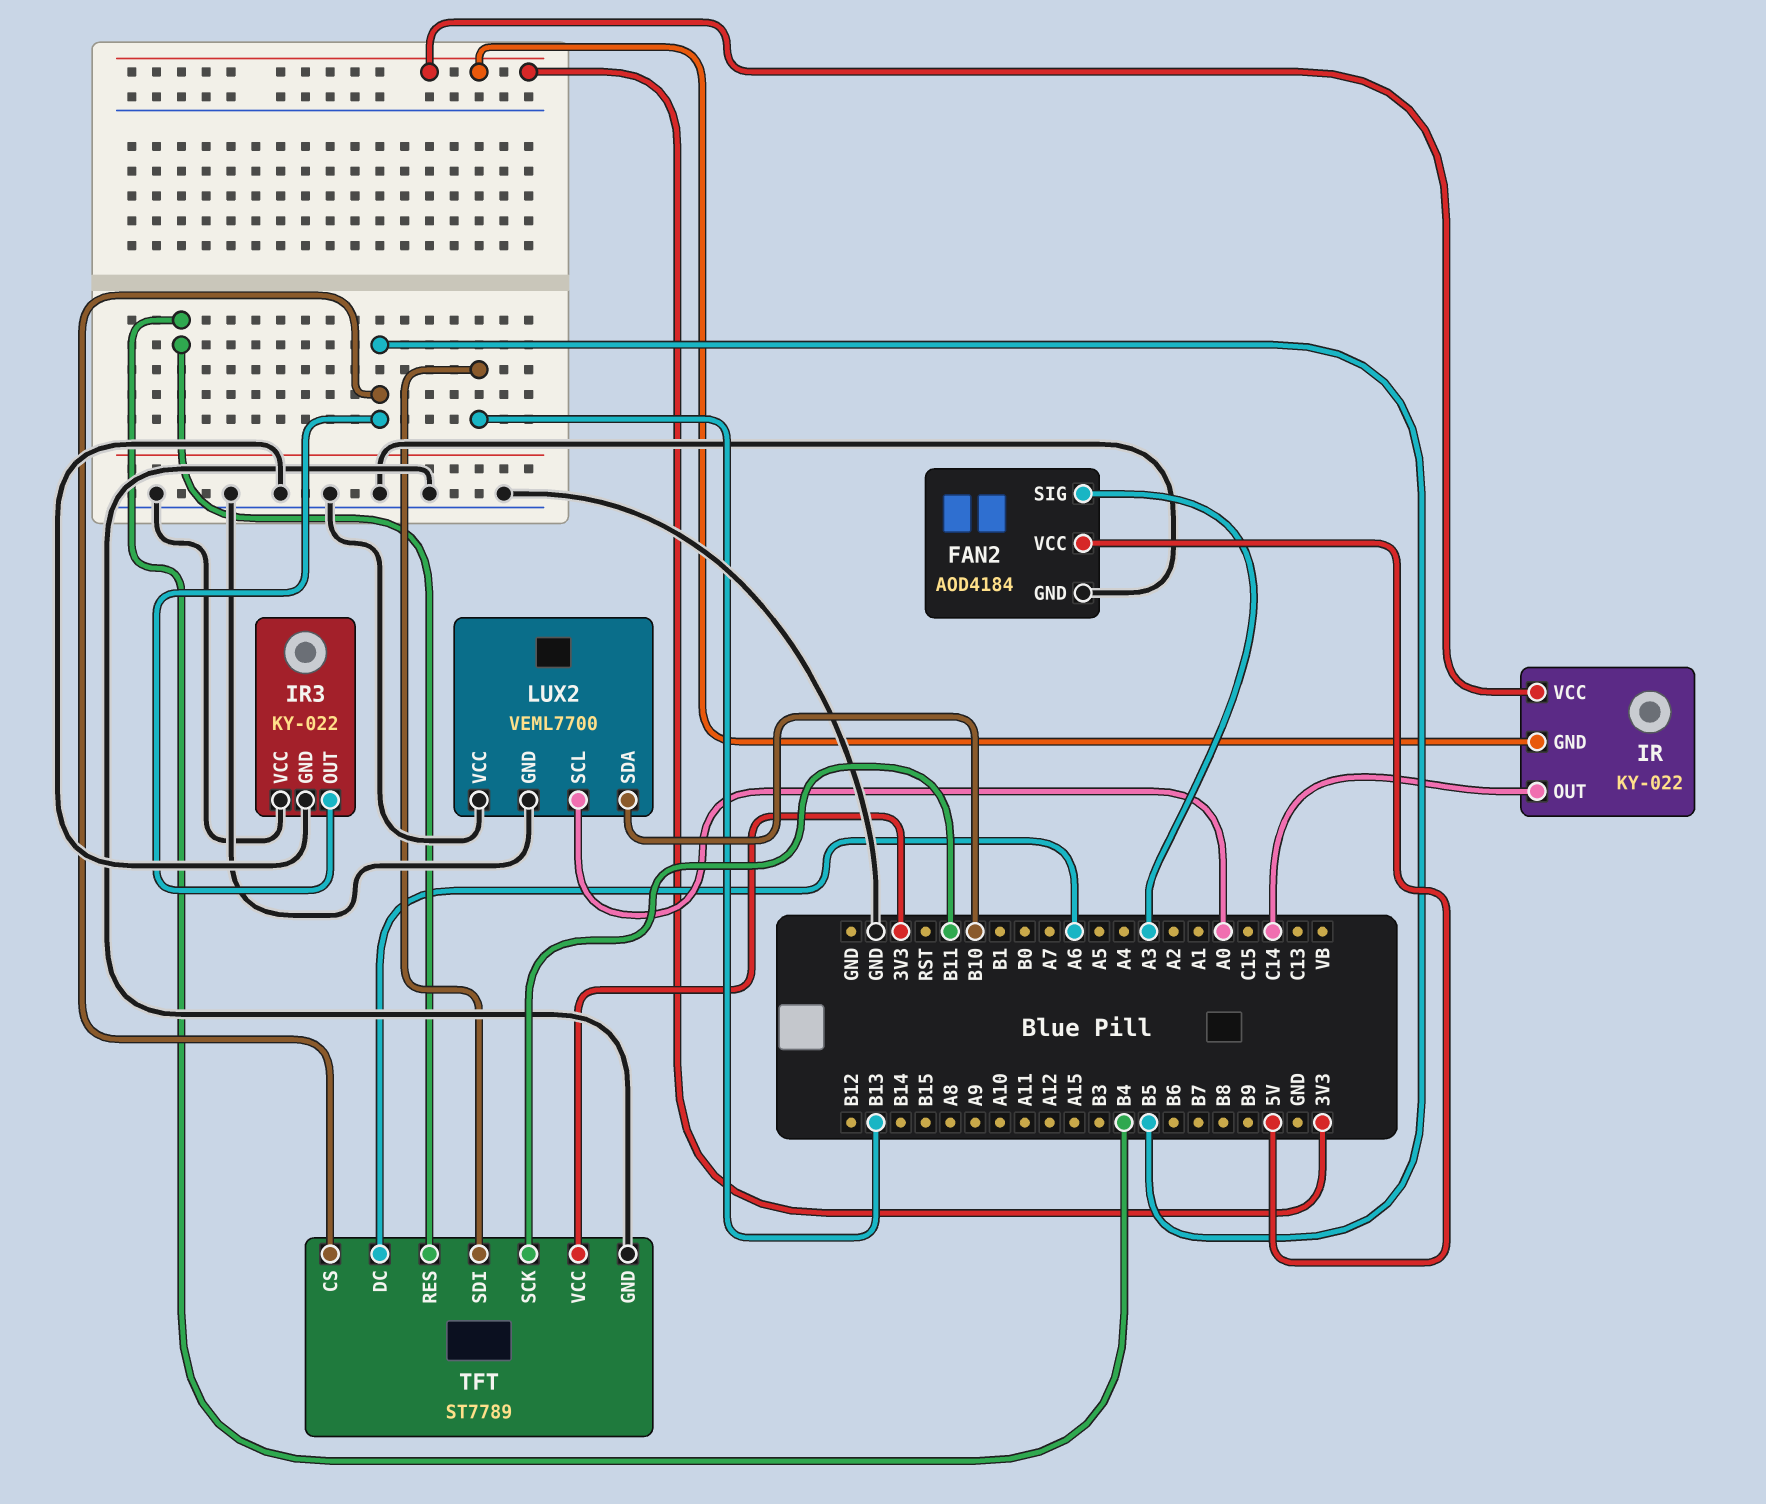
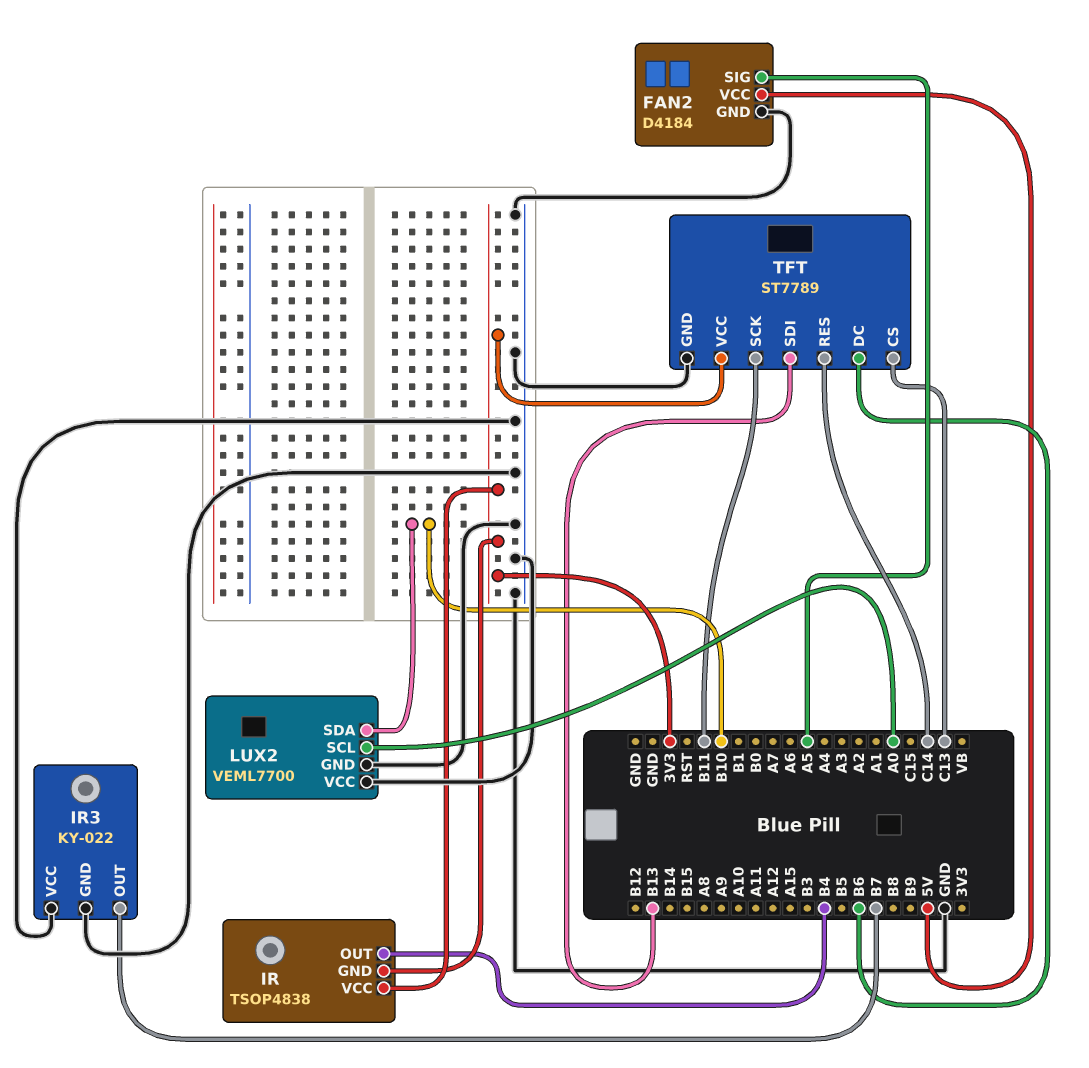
FAN2: AOD4184 -> D4184
FAN2 pin SIG: A3 -> A5
IR: KY-022 -> TSOP4838
IR pin OUT: C14 -> B4
IR3 pin OUT: B5 -> B7
TFT pin CS: B5 -> C13
TFT pin DC: A6 -> B6
TFT pin RES: B4 -> C14

